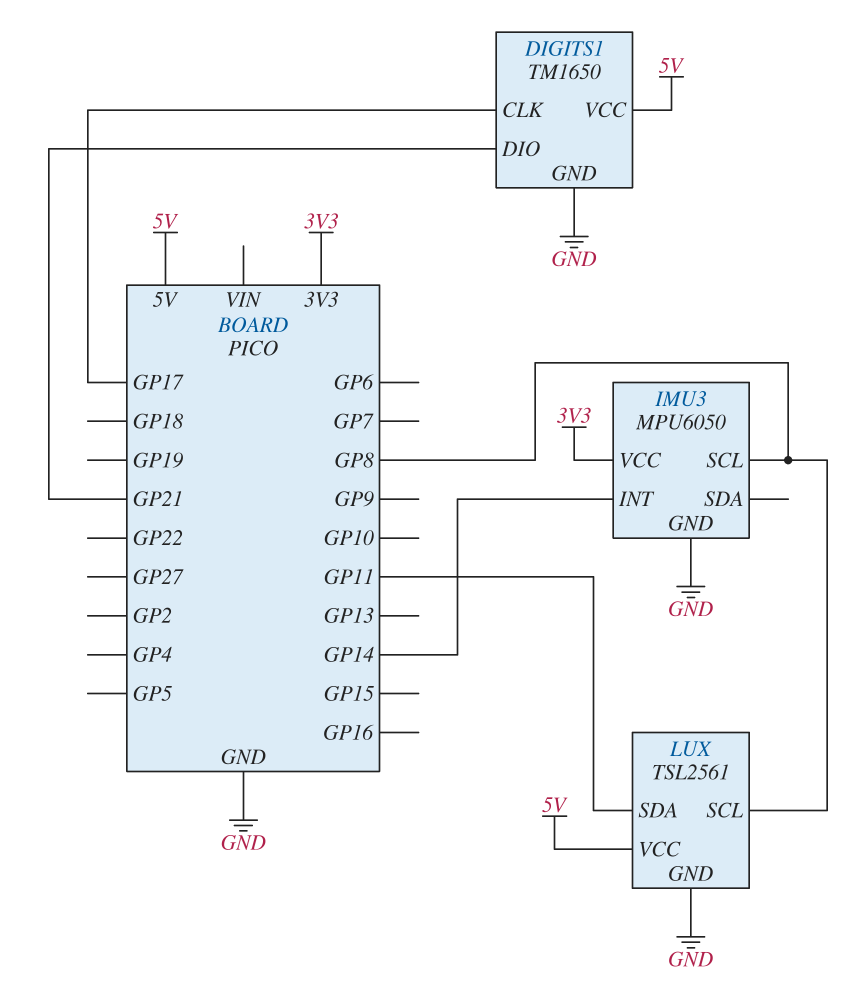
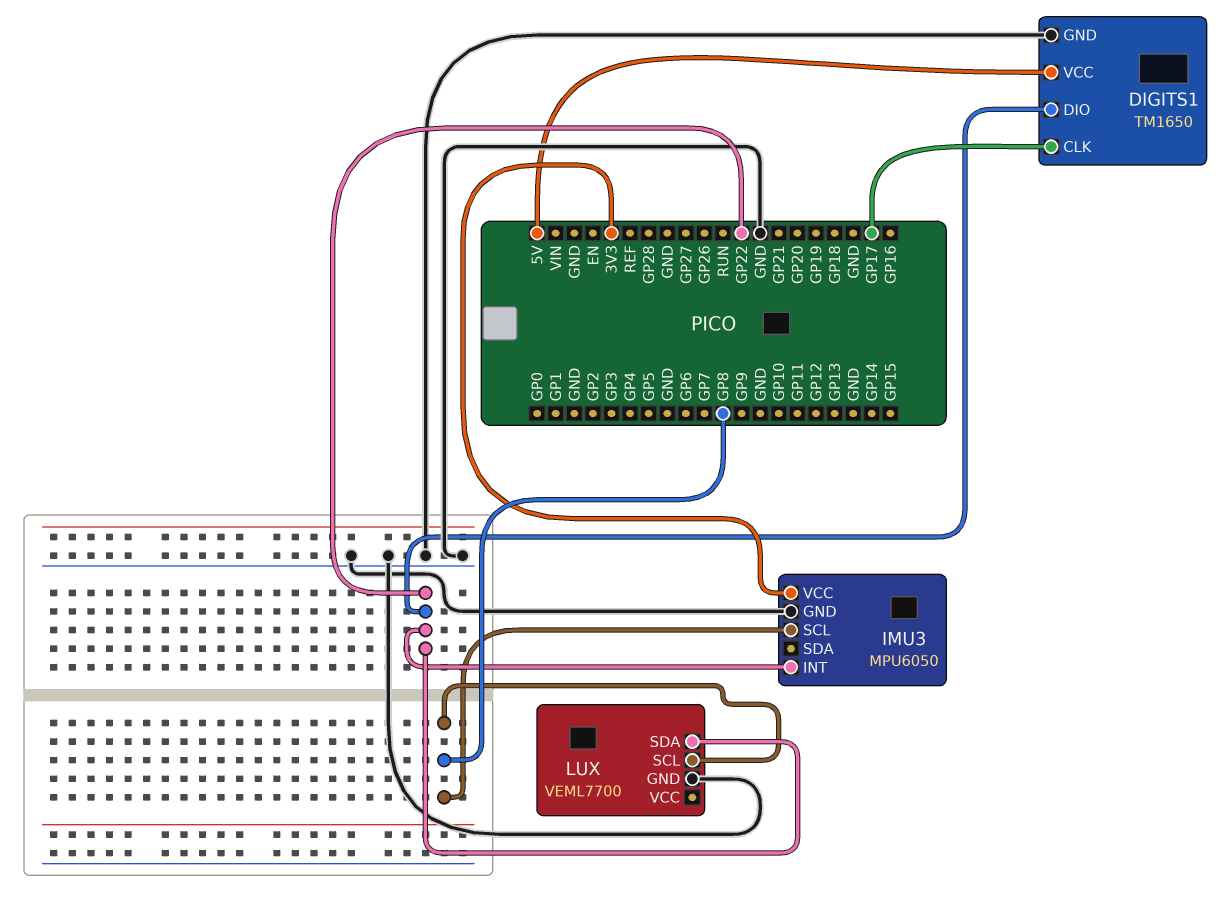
DIGITS1 pin DIO: GP21 -> GP22
IMU3 pin INT: GP14 -> GP22
LUX: TSL2561 -> VEML7700
LUX pin SDA: GP11 -> GP22
LUX pin VCC: 5V -> none

